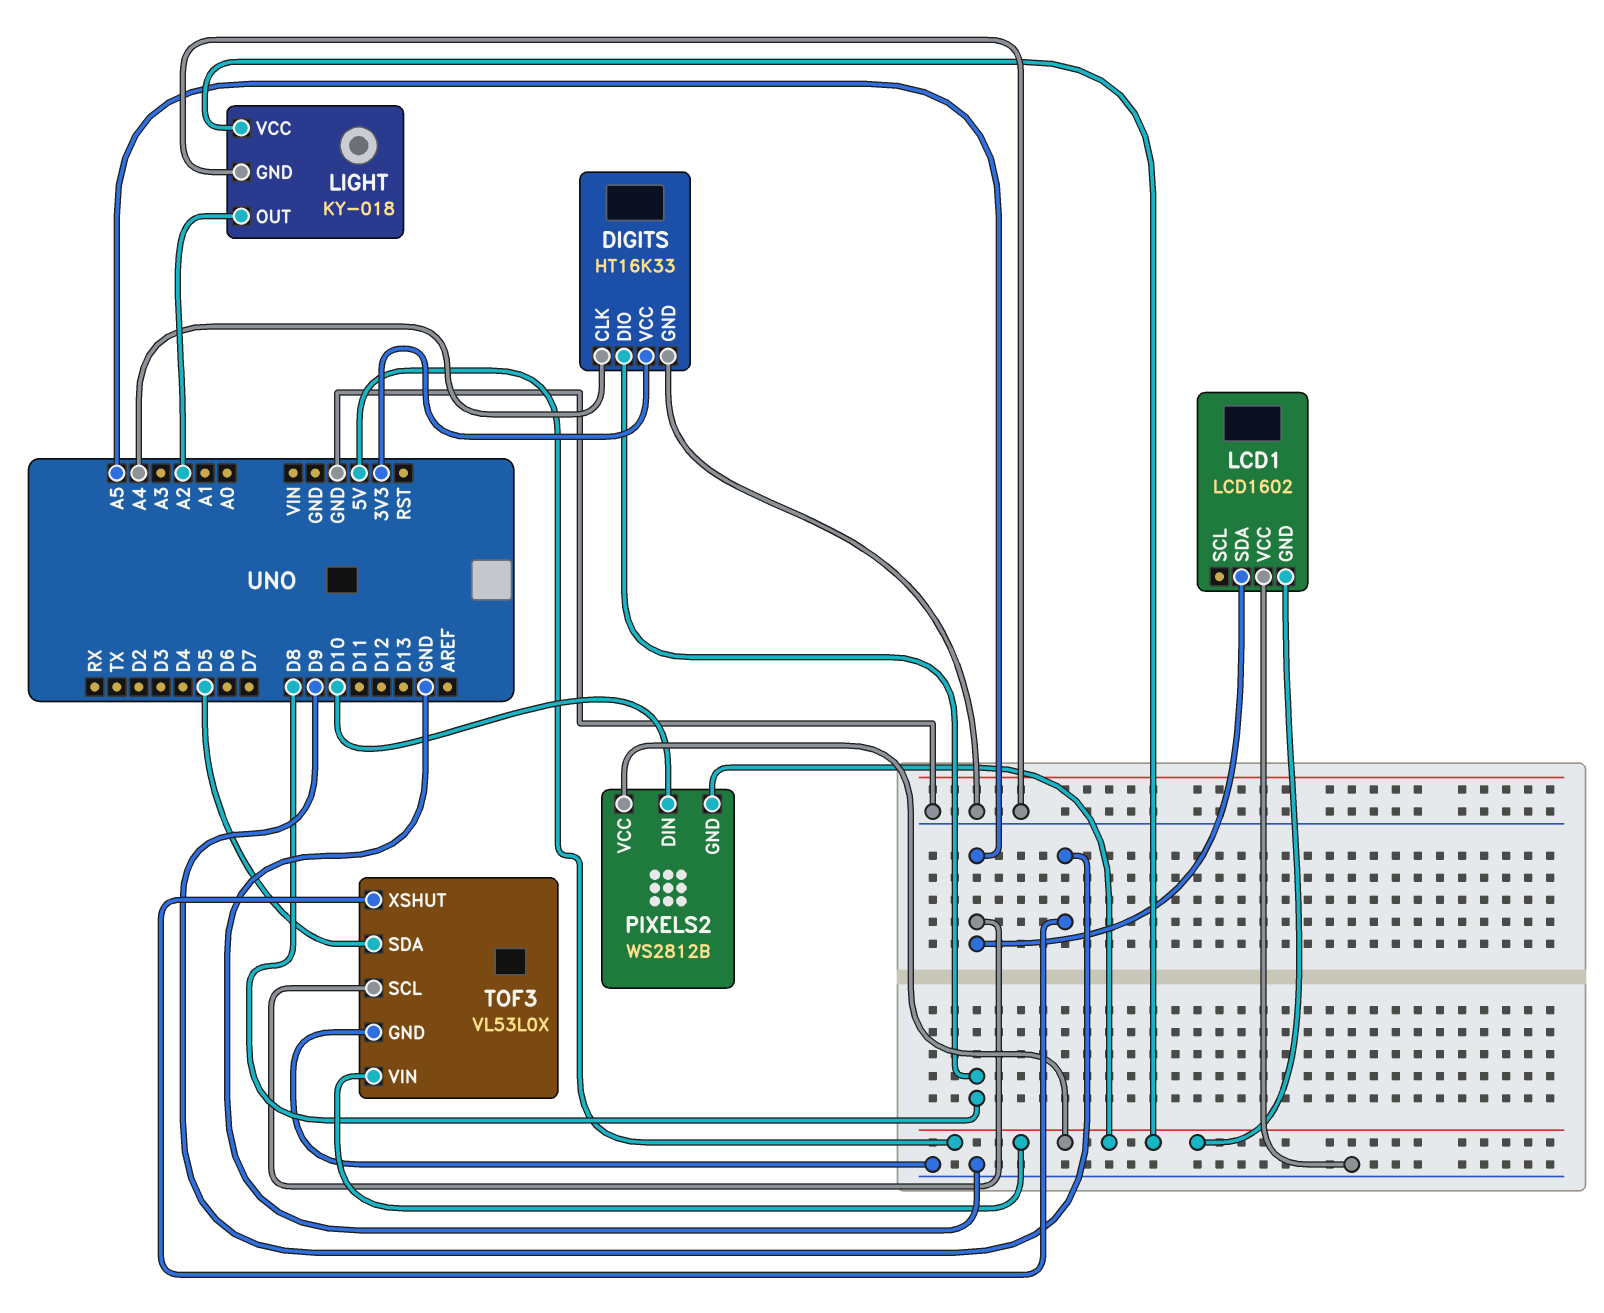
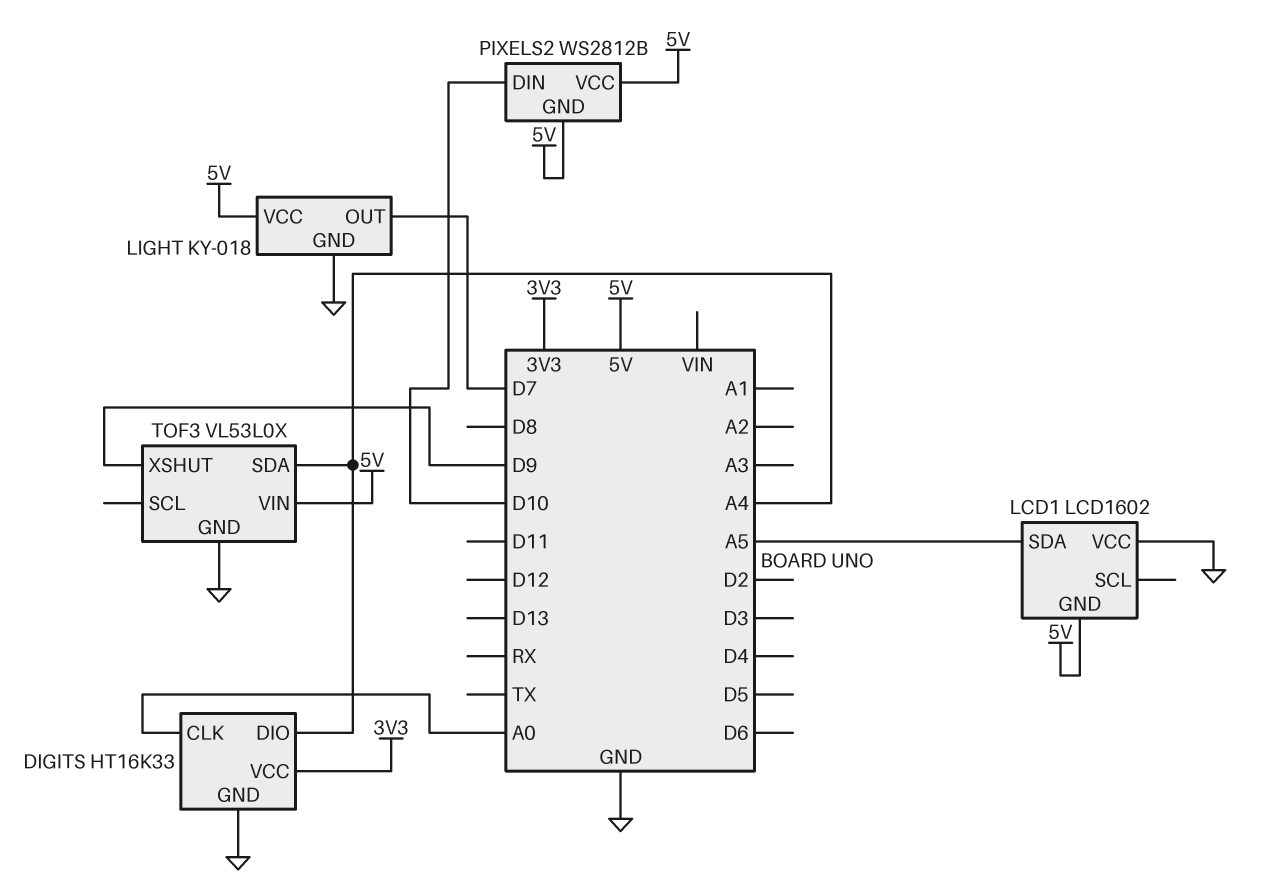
DIGITS pin CLK: A4 -> A0
DIGITS pin DIO: D8 -> A4
LIGHT pin OUT: A2 -> D7
TOF3 pin SCL: A5 -> none
TOF3 pin SDA: D5 -> A4

